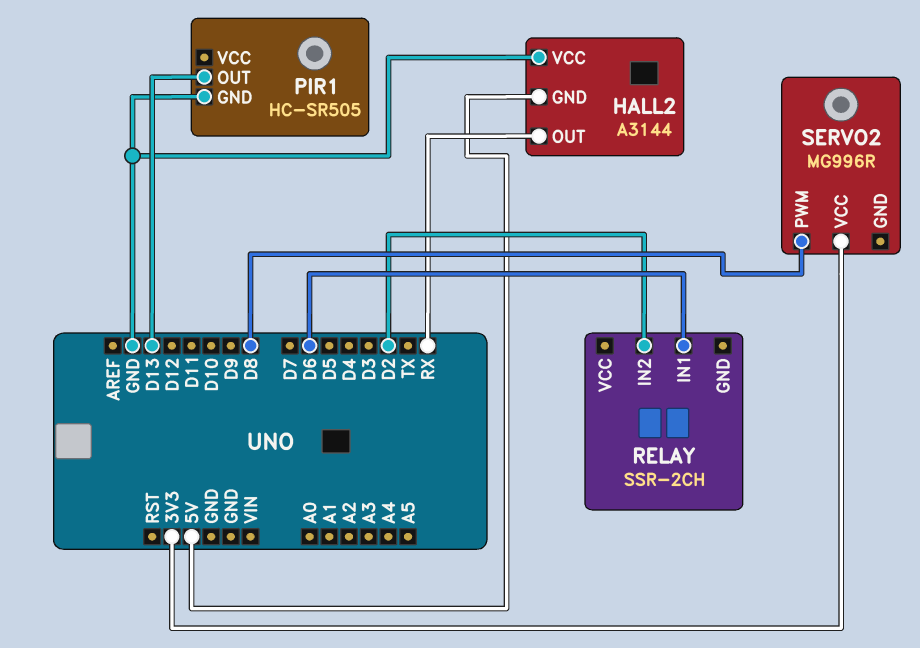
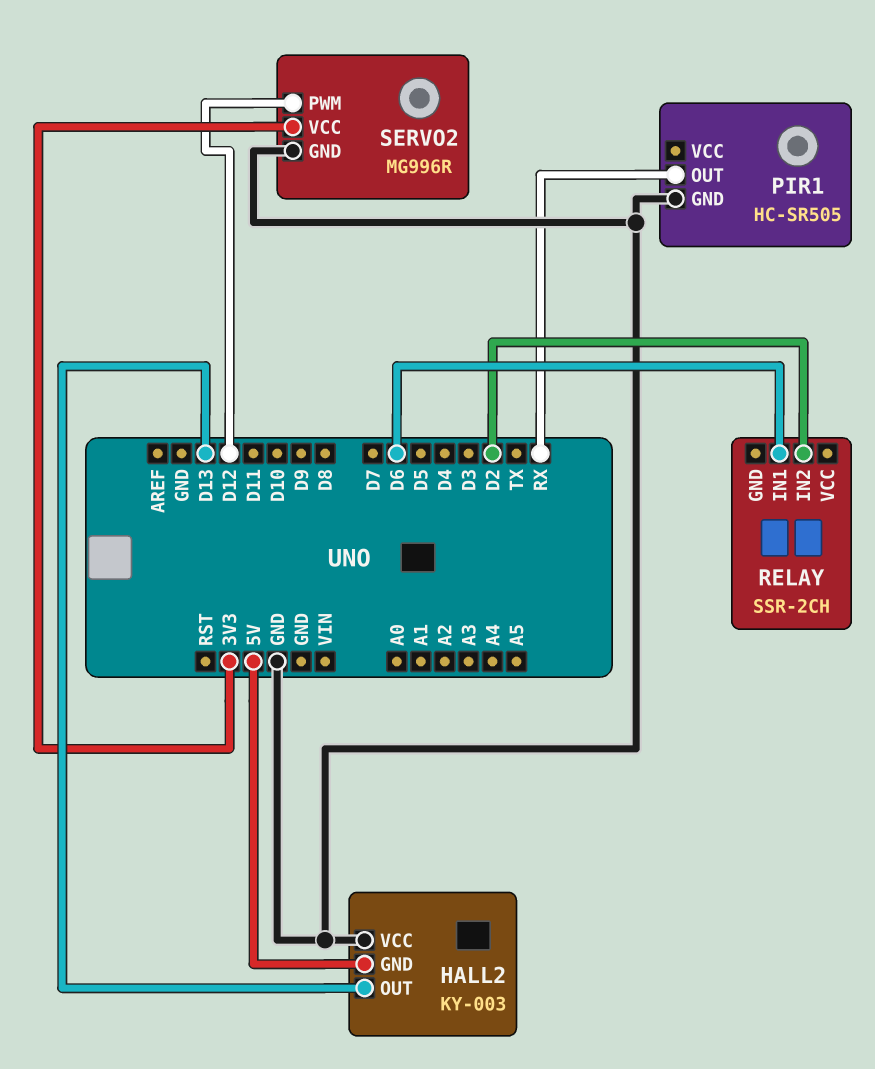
HALL2: A3144 -> KY-003
HALL2 pin OUT: RX -> D13
PIR1 pin OUT: D13 -> RX
SERVO2 pin GND: none -> GND
SERVO2 pin PWM: D8 -> D12

